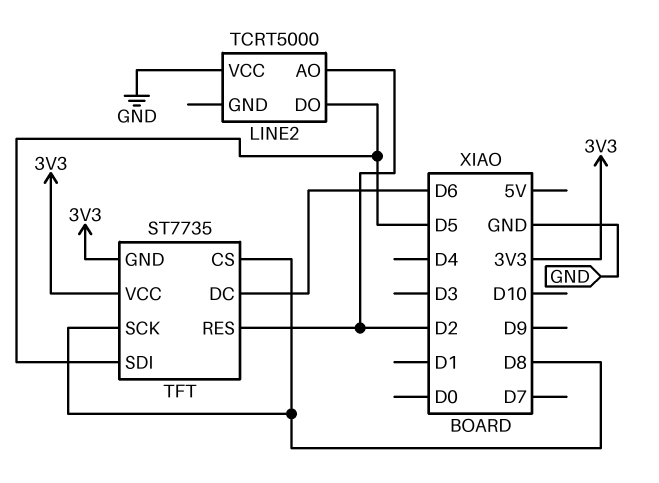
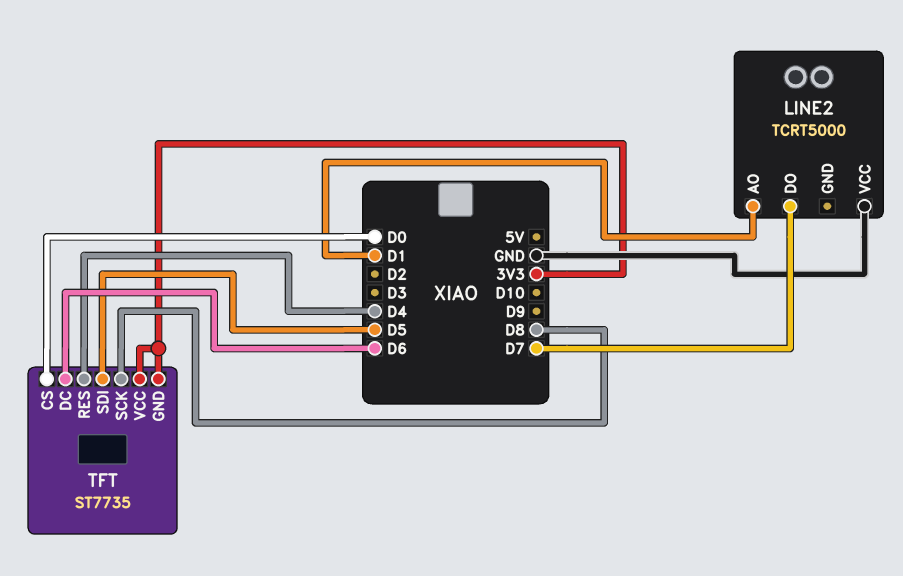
LINE2 pin AO: D2 -> D1
LINE2 pin DO: D5 -> D7
TFT pin CS: D8 -> D0
TFT pin RES: D2 -> D4

